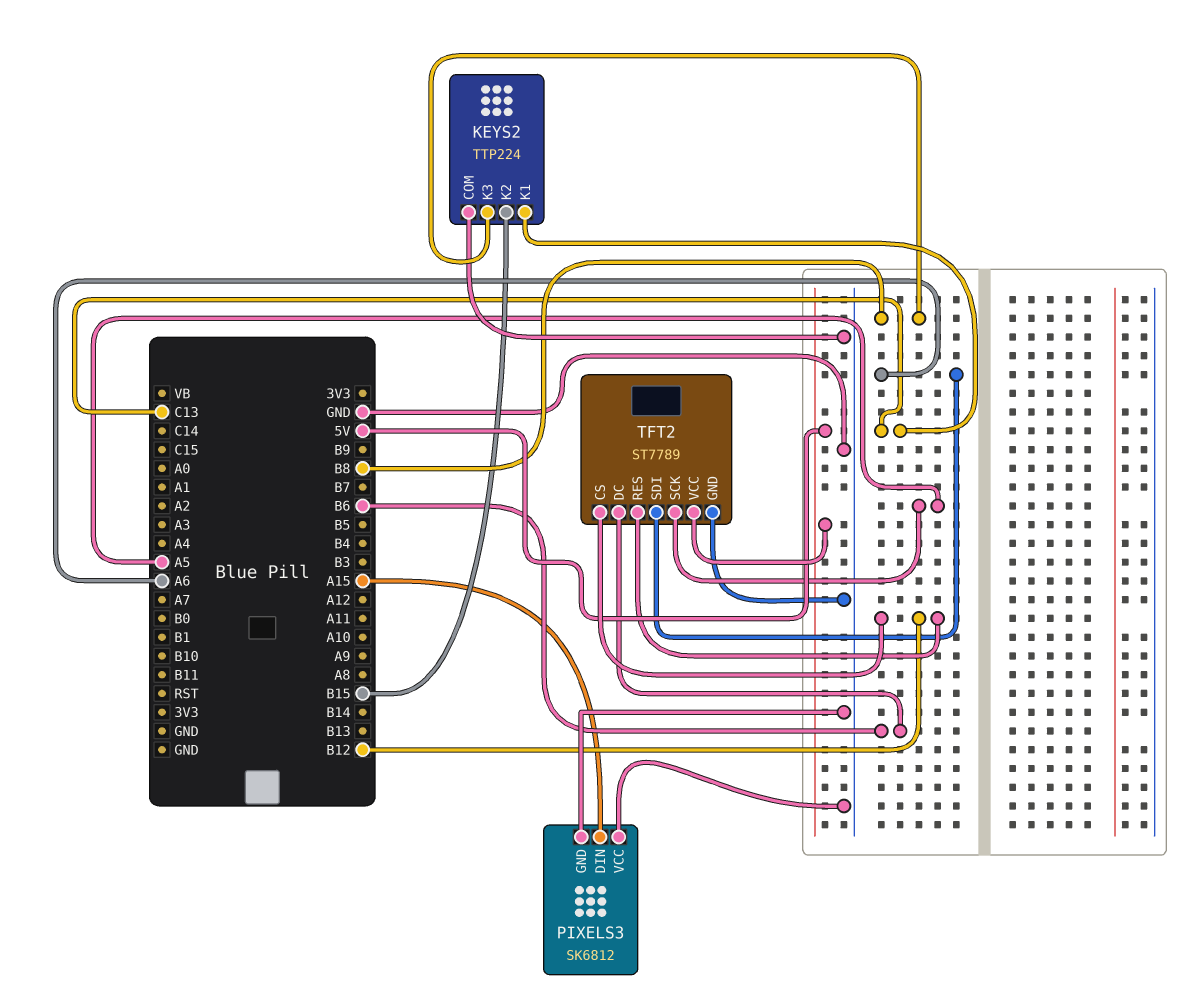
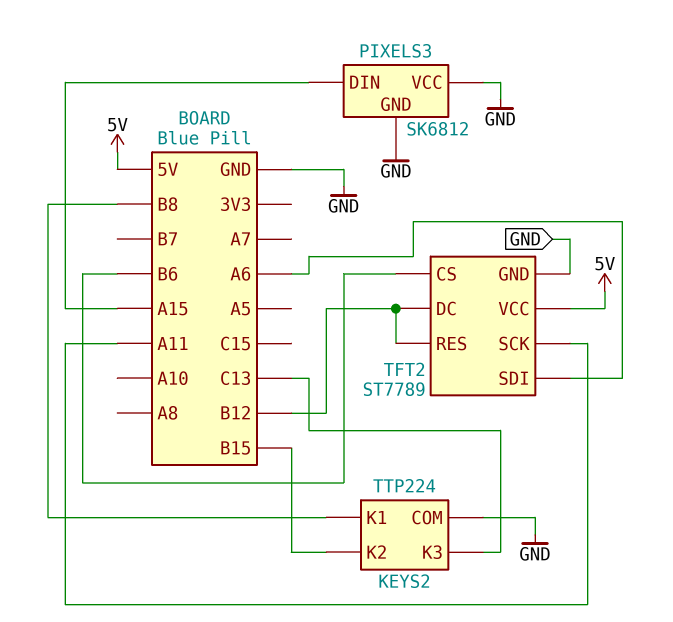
KEYS2 pin K1: C13 -> B8
KEYS2 pin K3: B8 -> C13
TFT2 pin CS: B12 -> B6
TFT2 pin DC: B6 -> B12
TFT2 pin SCK: A5 -> A11

